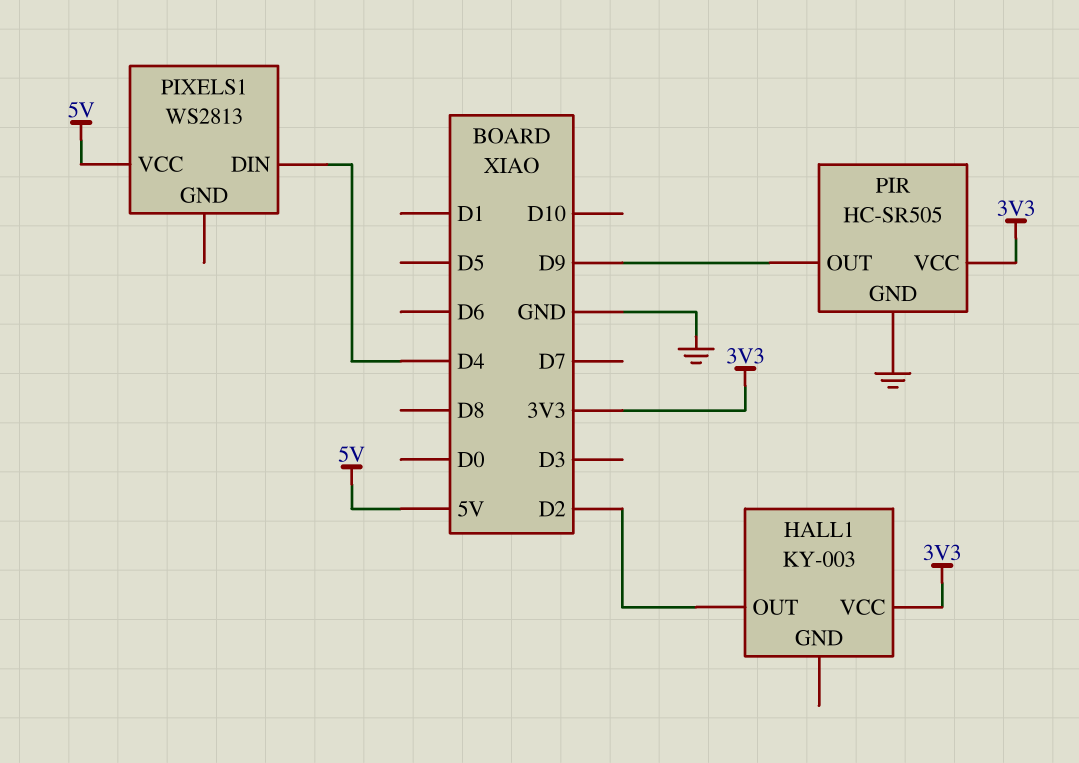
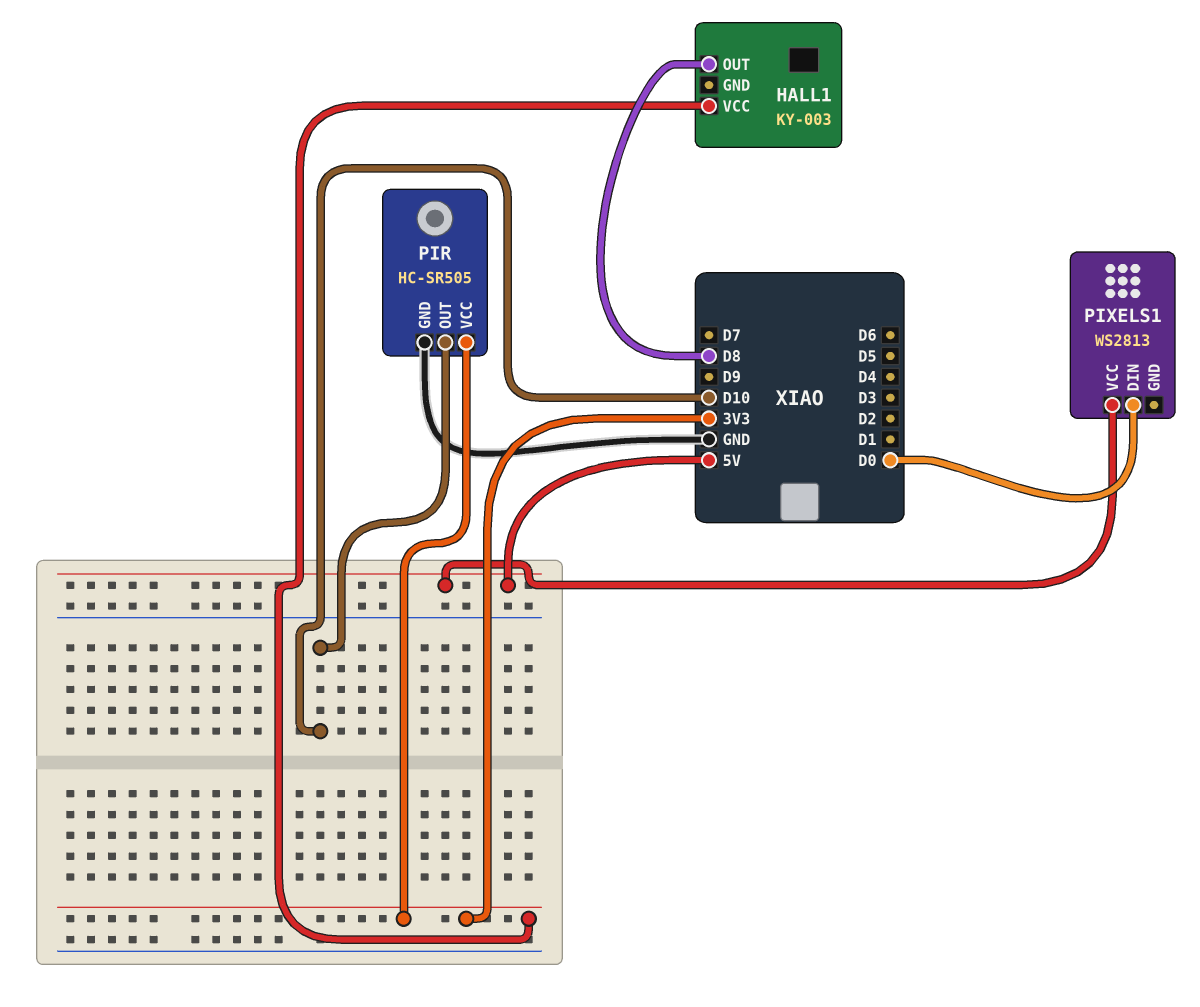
HALL1 pin OUT: D2 -> D8
PIR pin OUT: D9 -> D10
PIXELS1 pin DIN: D4 -> D0

